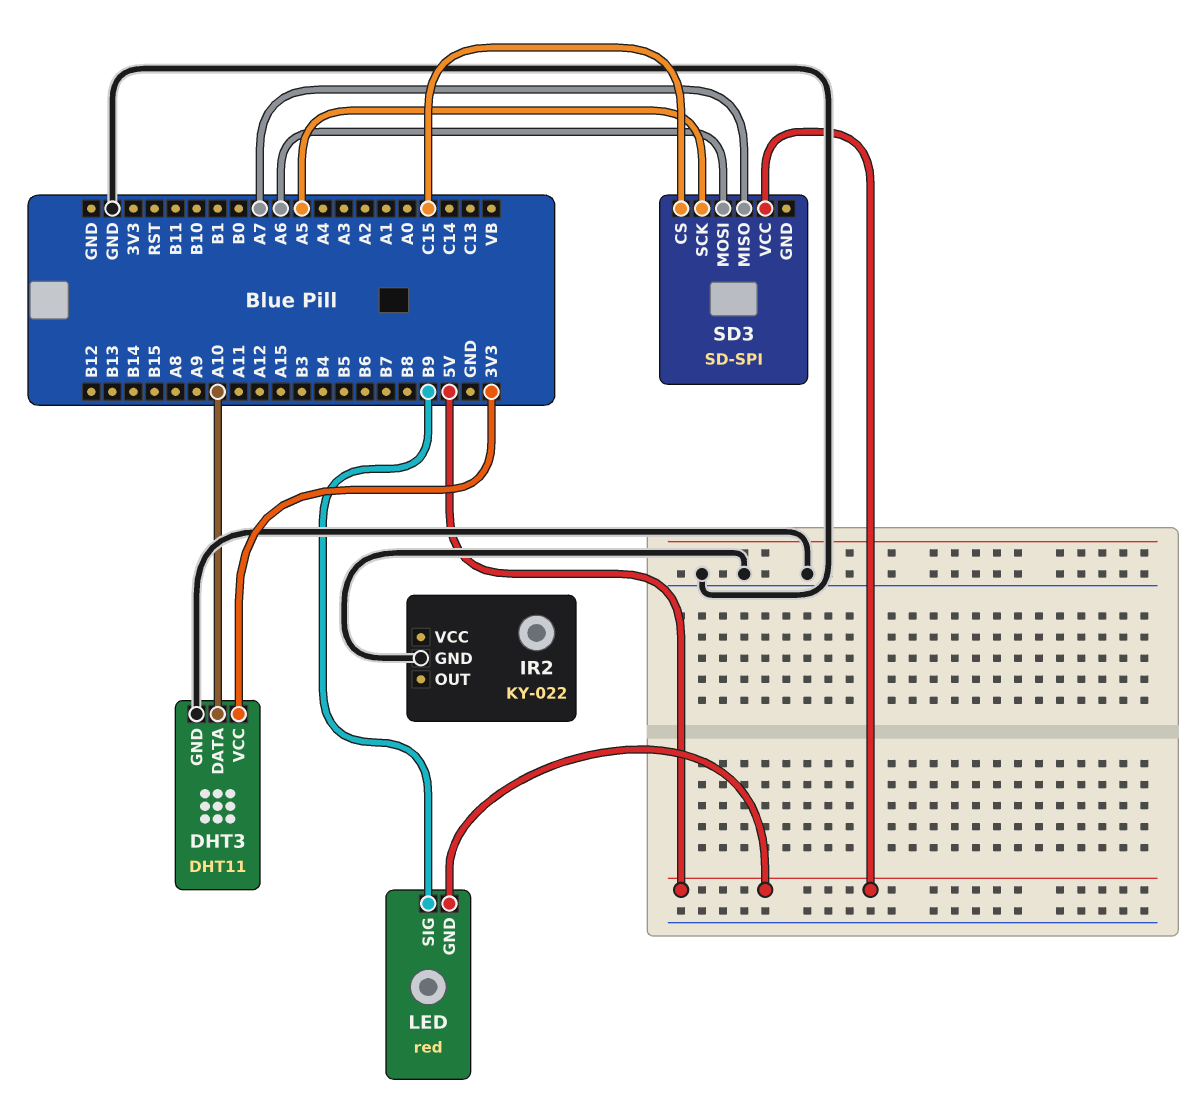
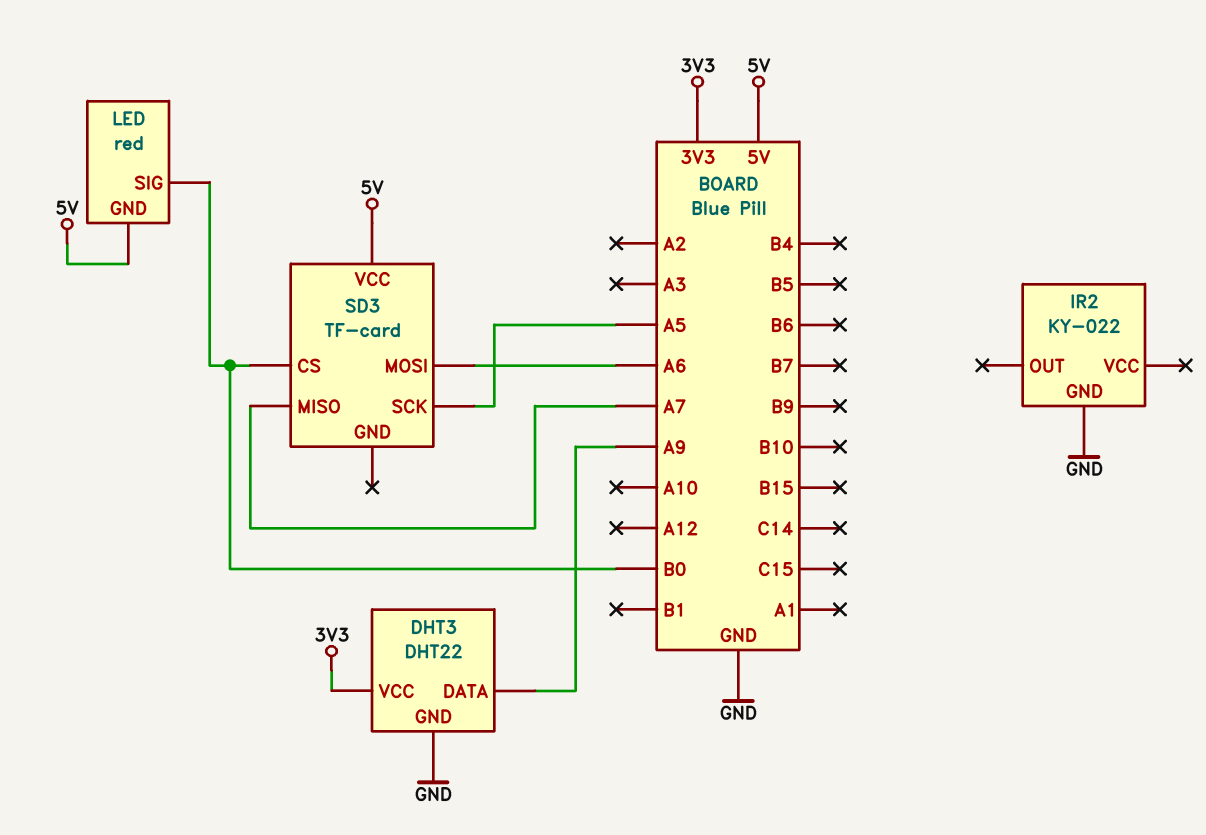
DHT3: DHT11 -> DHT22
DHT3 pin DATA: A10 -> A9
LED pin SIG: B9 -> B0
SD3: SD-SPI -> TF-card
SD3 pin CS: C15 -> B0

